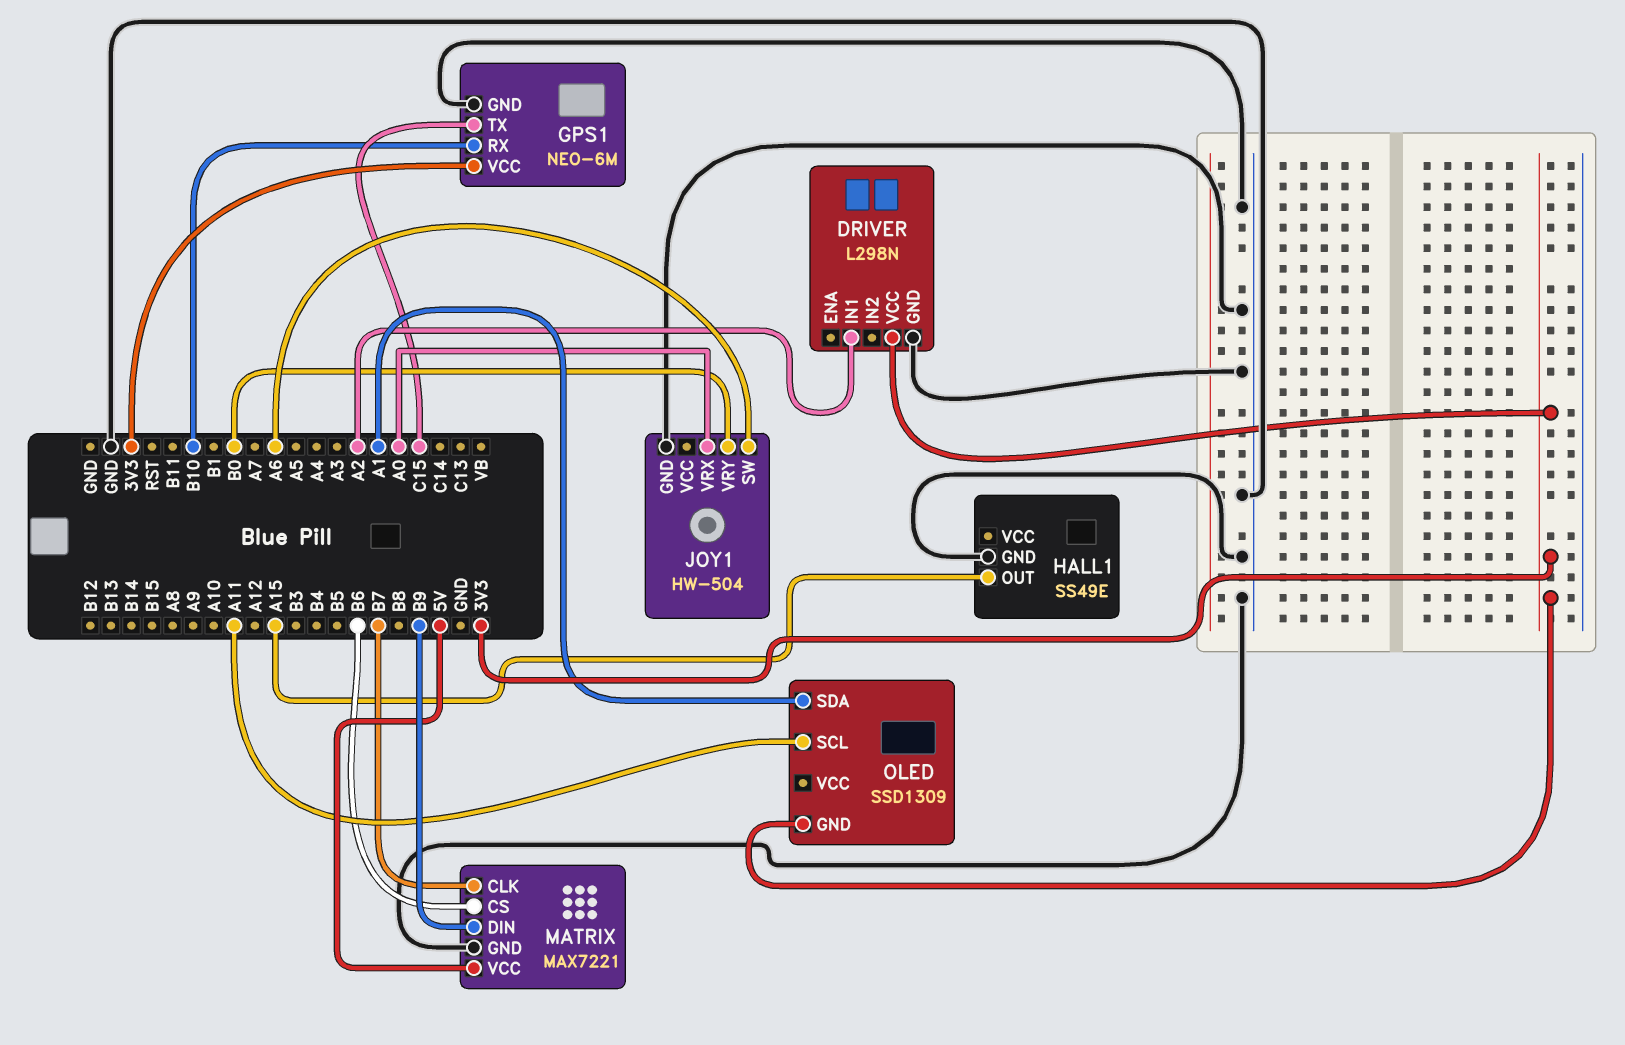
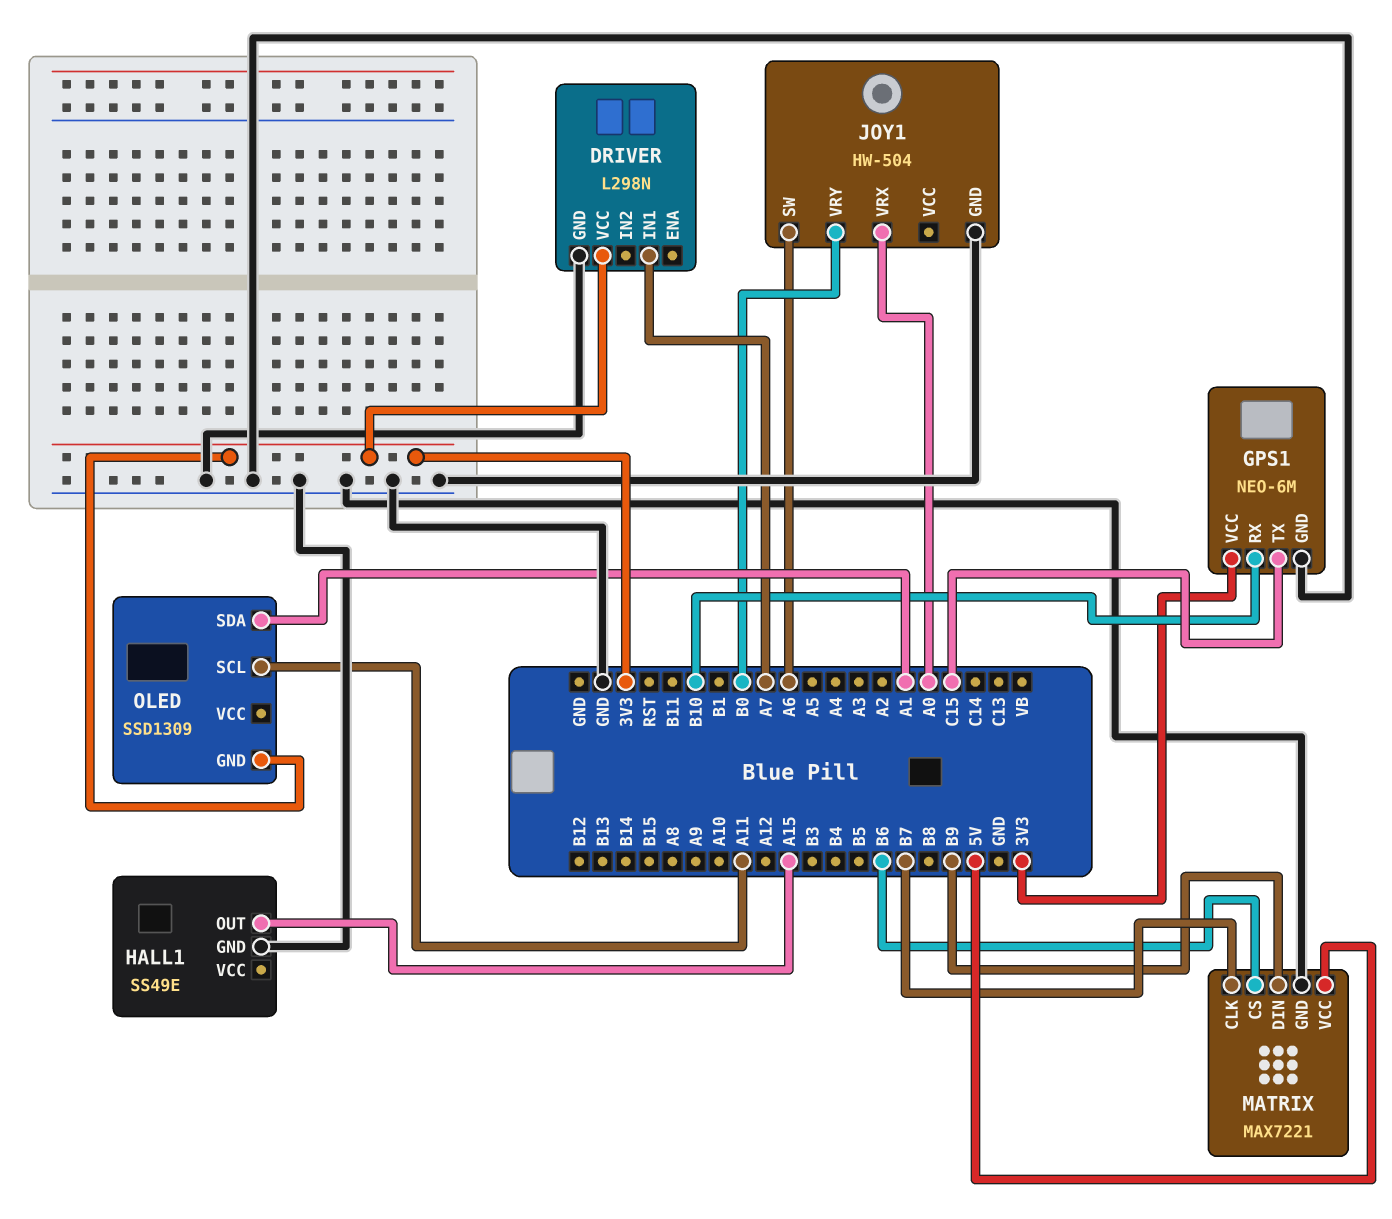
DRIVER pin IN1: A2 -> A7

